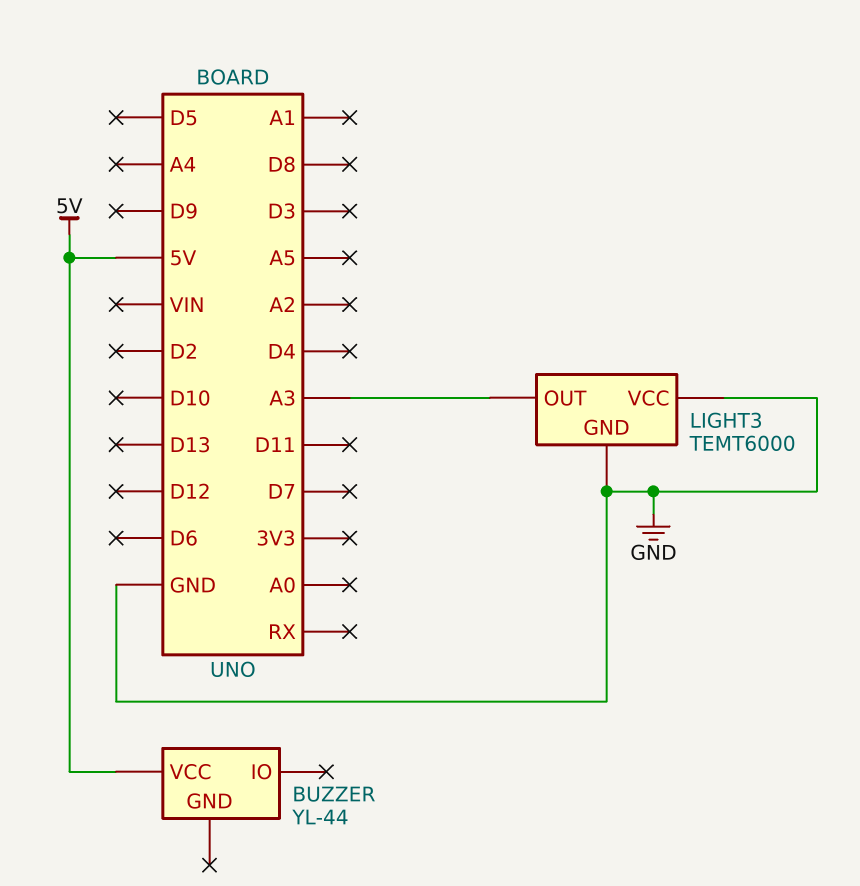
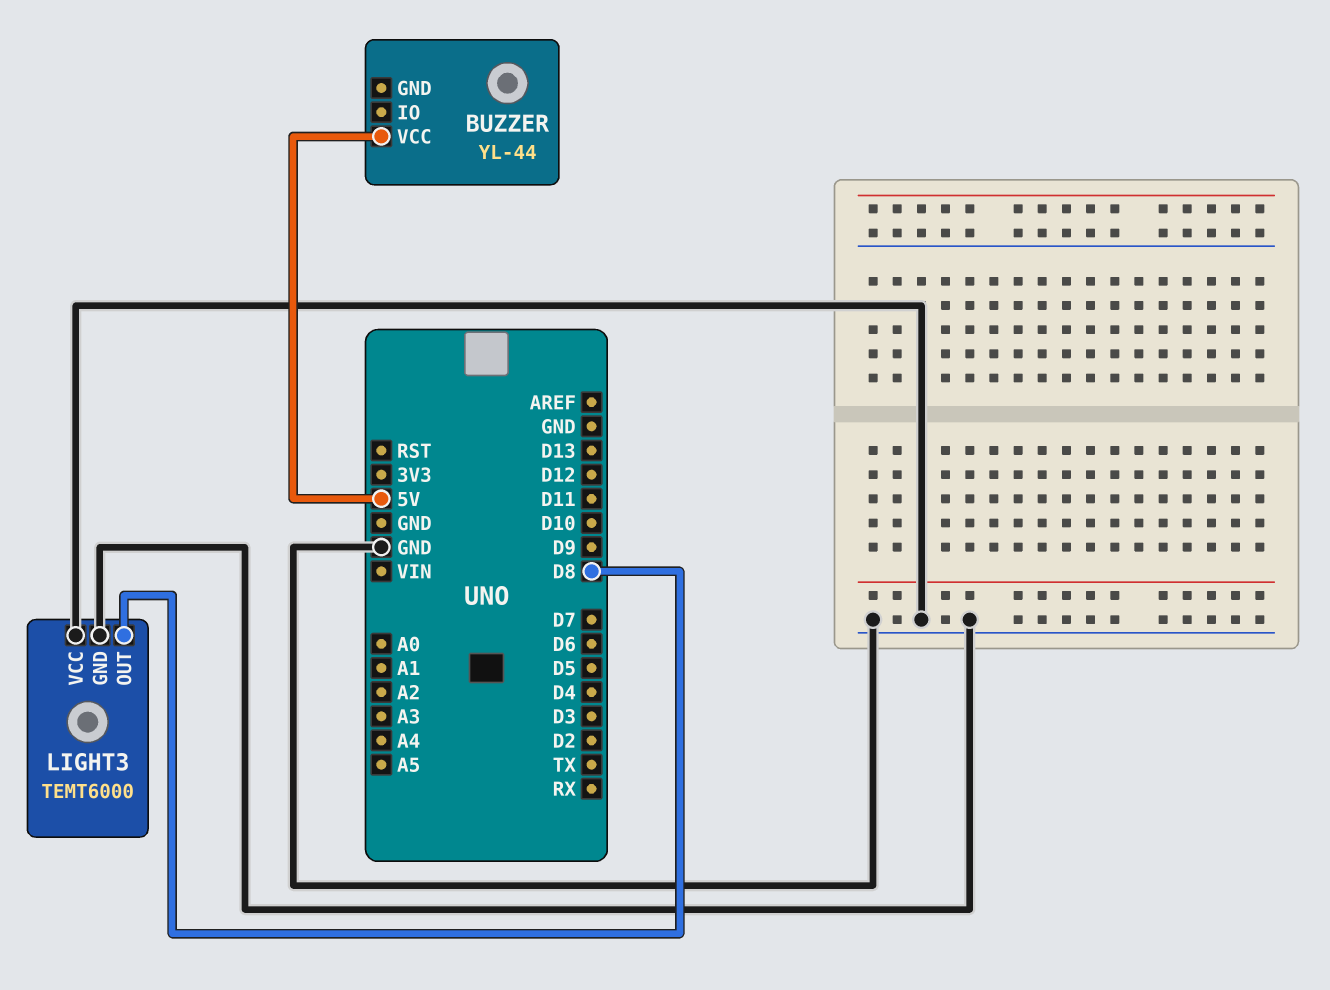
LIGHT3 pin OUT: A3 -> D8

